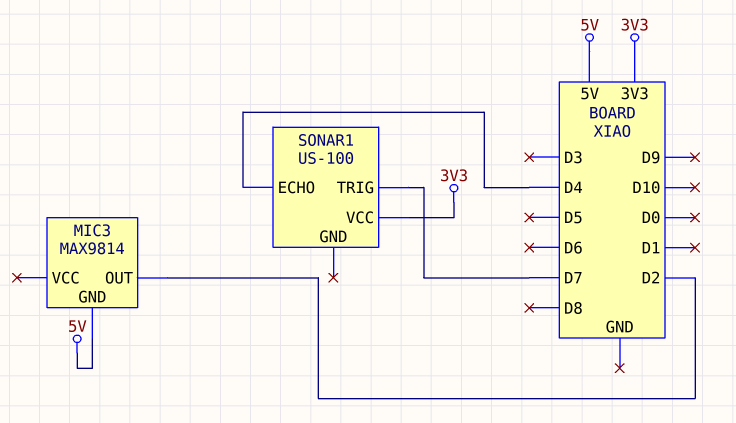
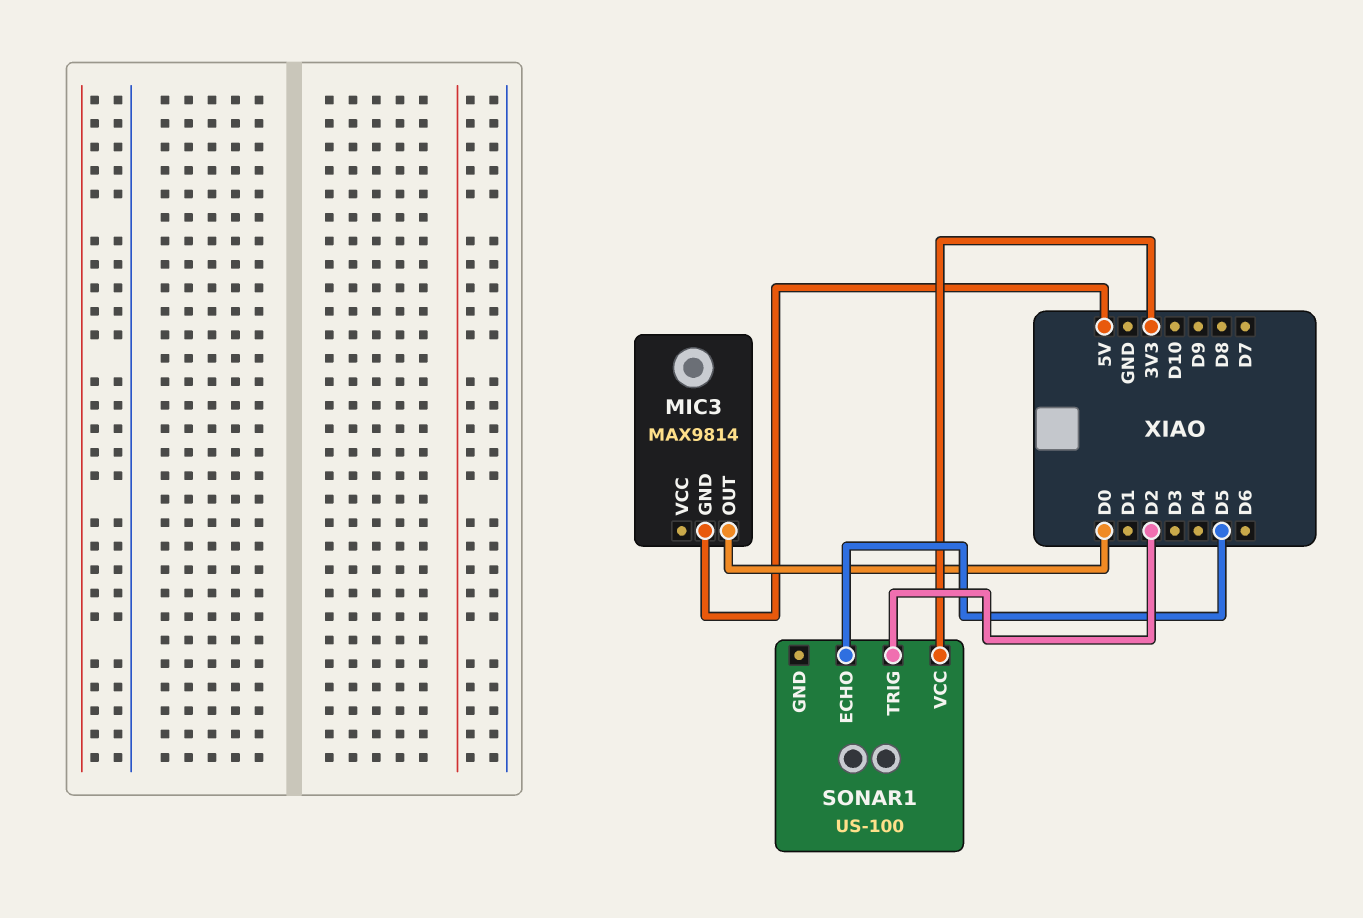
MIC3 pin OUT: D2 -> D0
SONAR1 pin ECHO: D4 -> D5
SONAR1 pin TRIG: D7 -> D2

